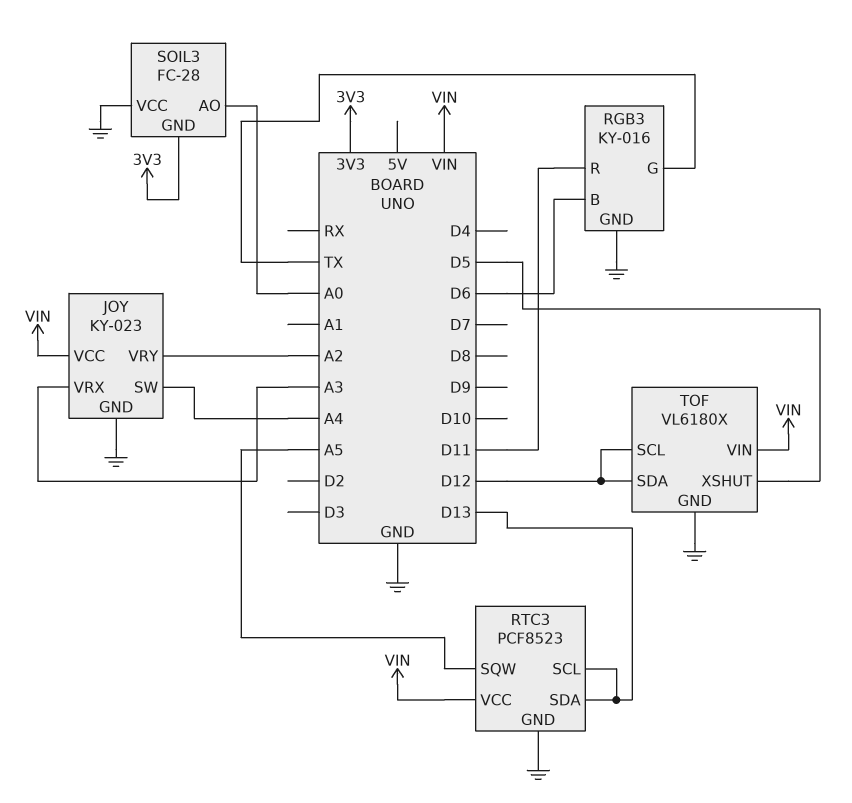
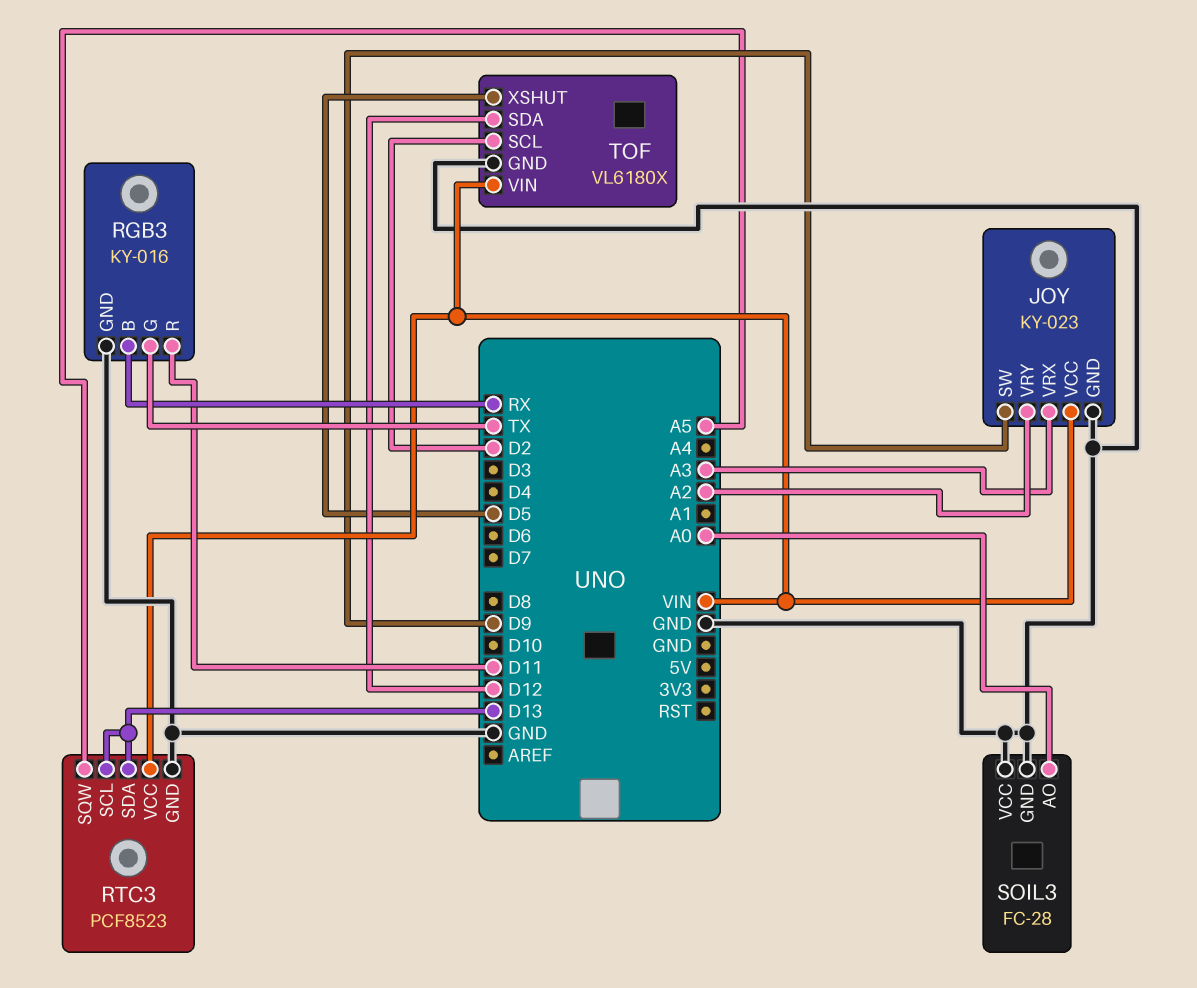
JOY pin SW: A4 -> D9
RGB3 pin B: D6 -> RX
SOIL3 pin GND: 3V3 -> GND
TOF pin SCL: D12 -> D2

